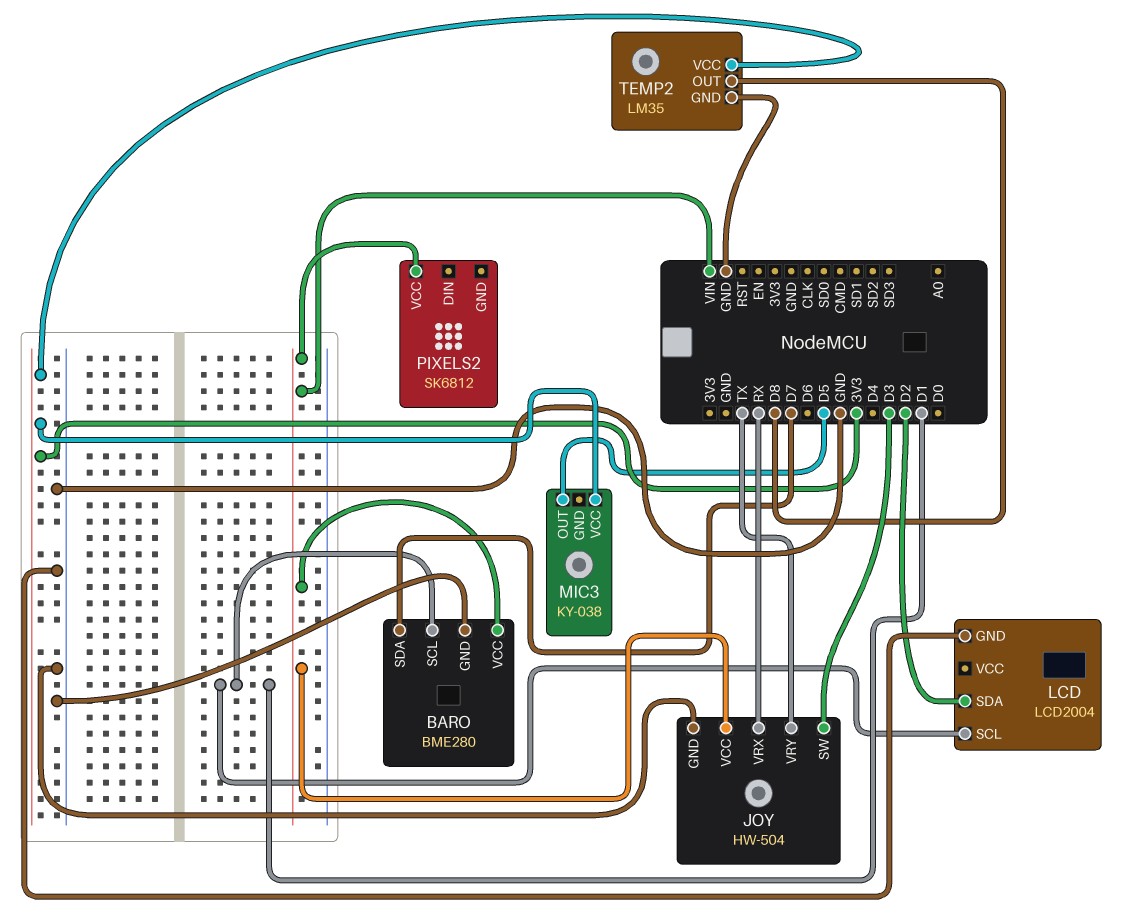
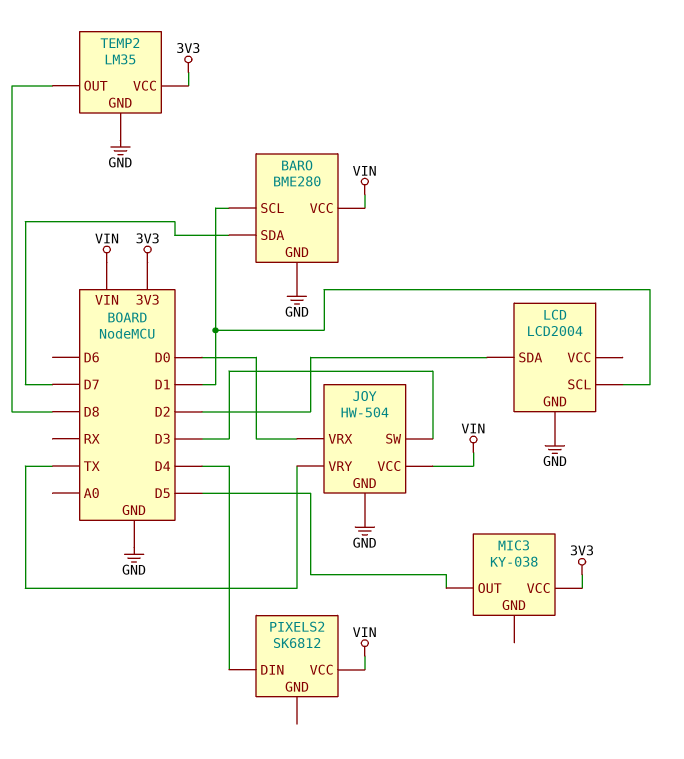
JOY pin VRX: RX -> D0
PIXELS2 pin DIN: none -> D4

